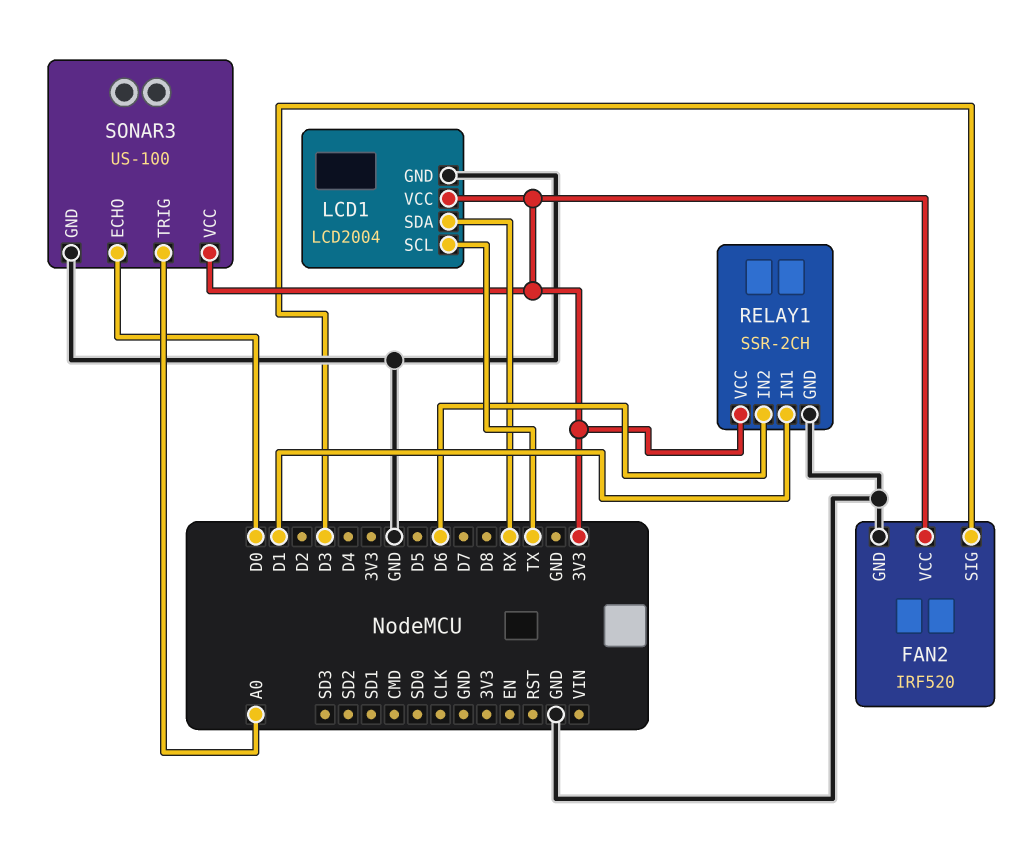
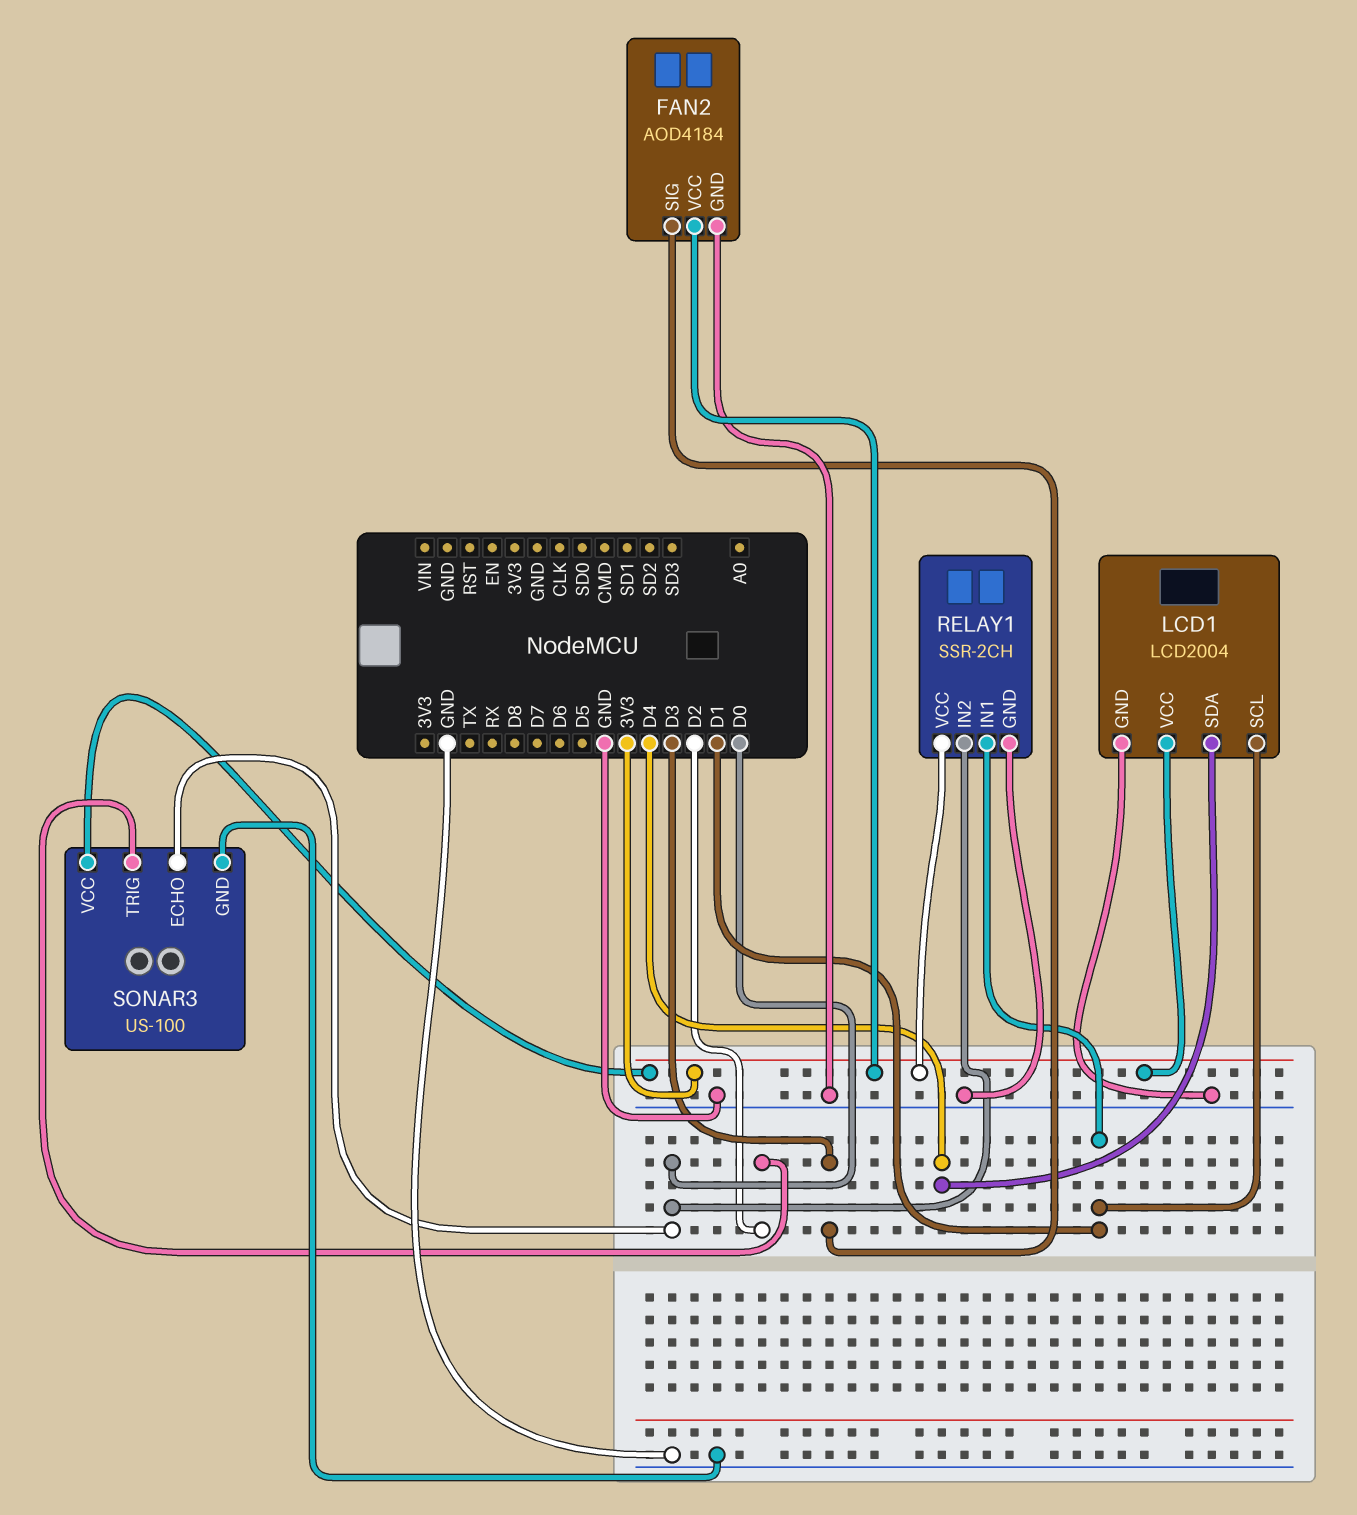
FAN2: IRF520 -> AOD4184
LCD1 pin SCL: TX -> D1
LCD1 pin SDA: RX -> D4
RELAY1 pin IN2: D6 -> D0
SONAR3 pin TRIG: A0 -> D2

